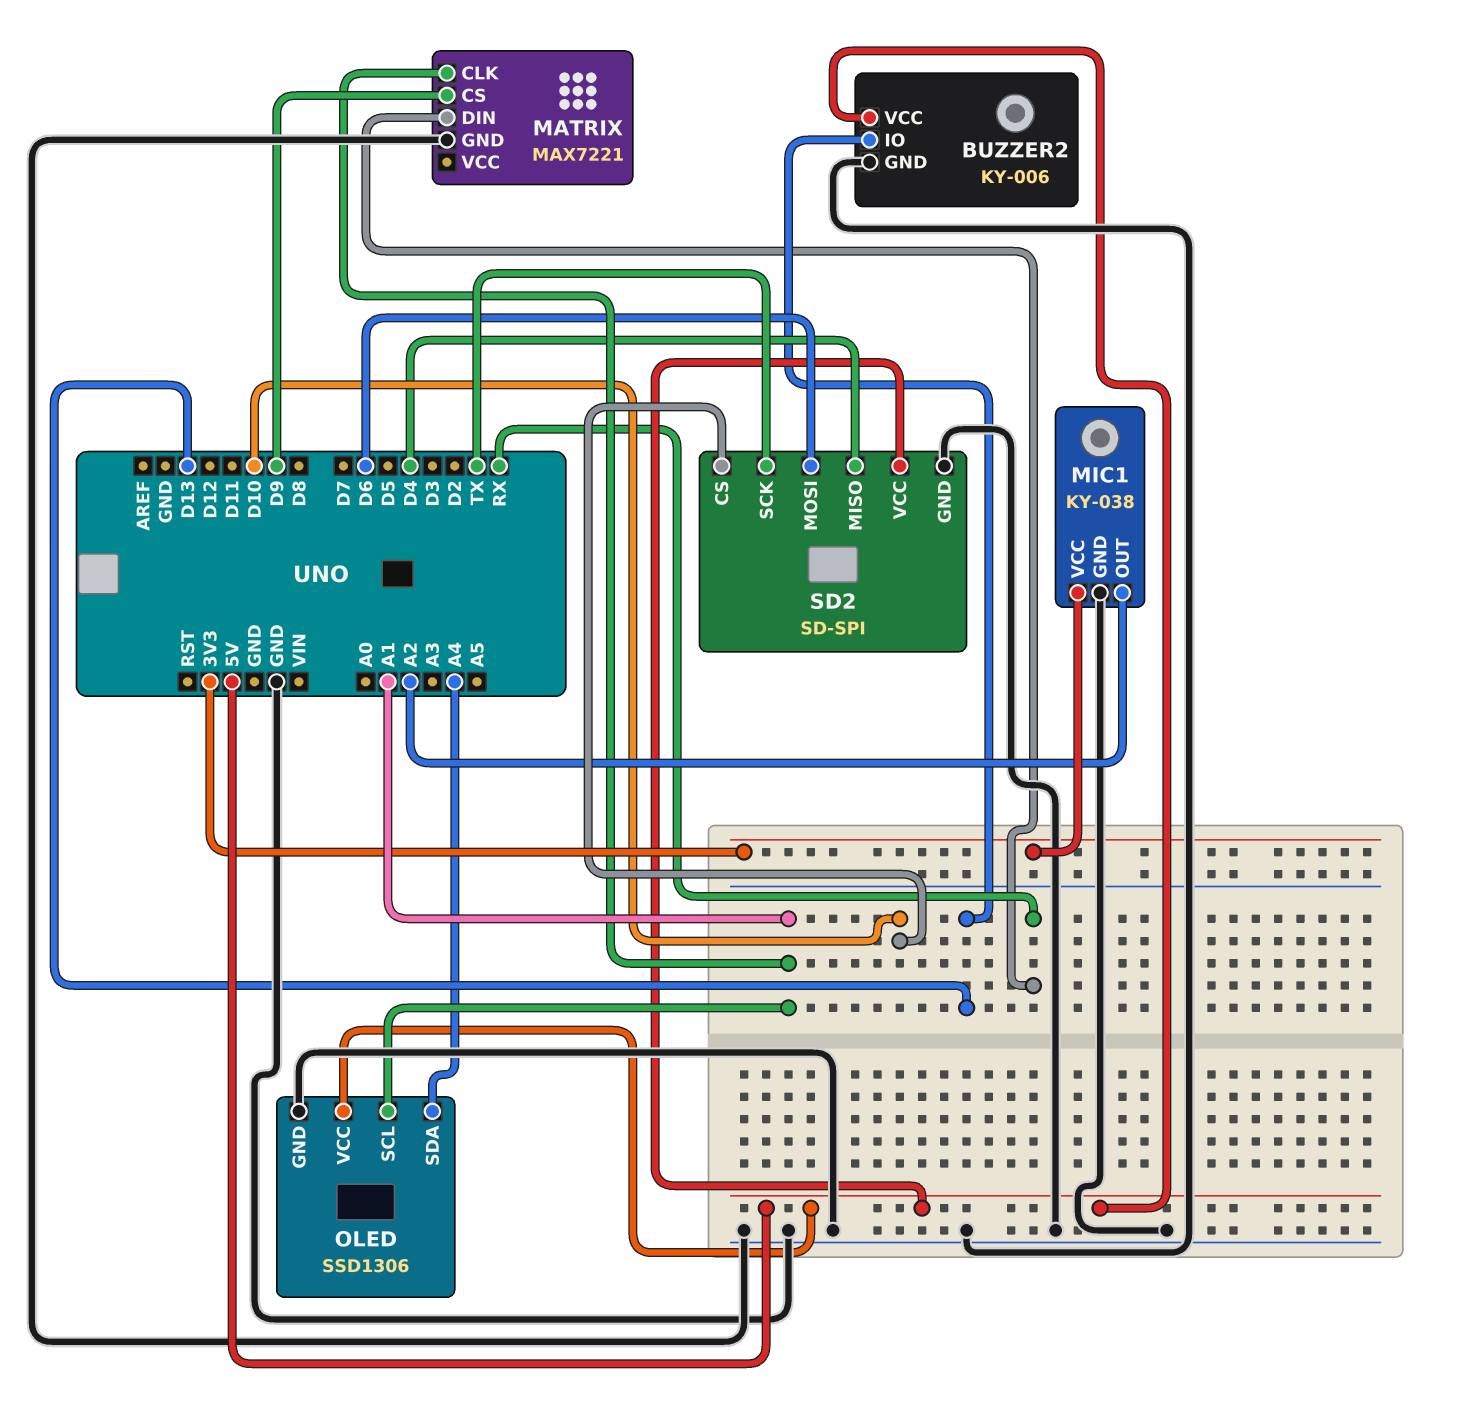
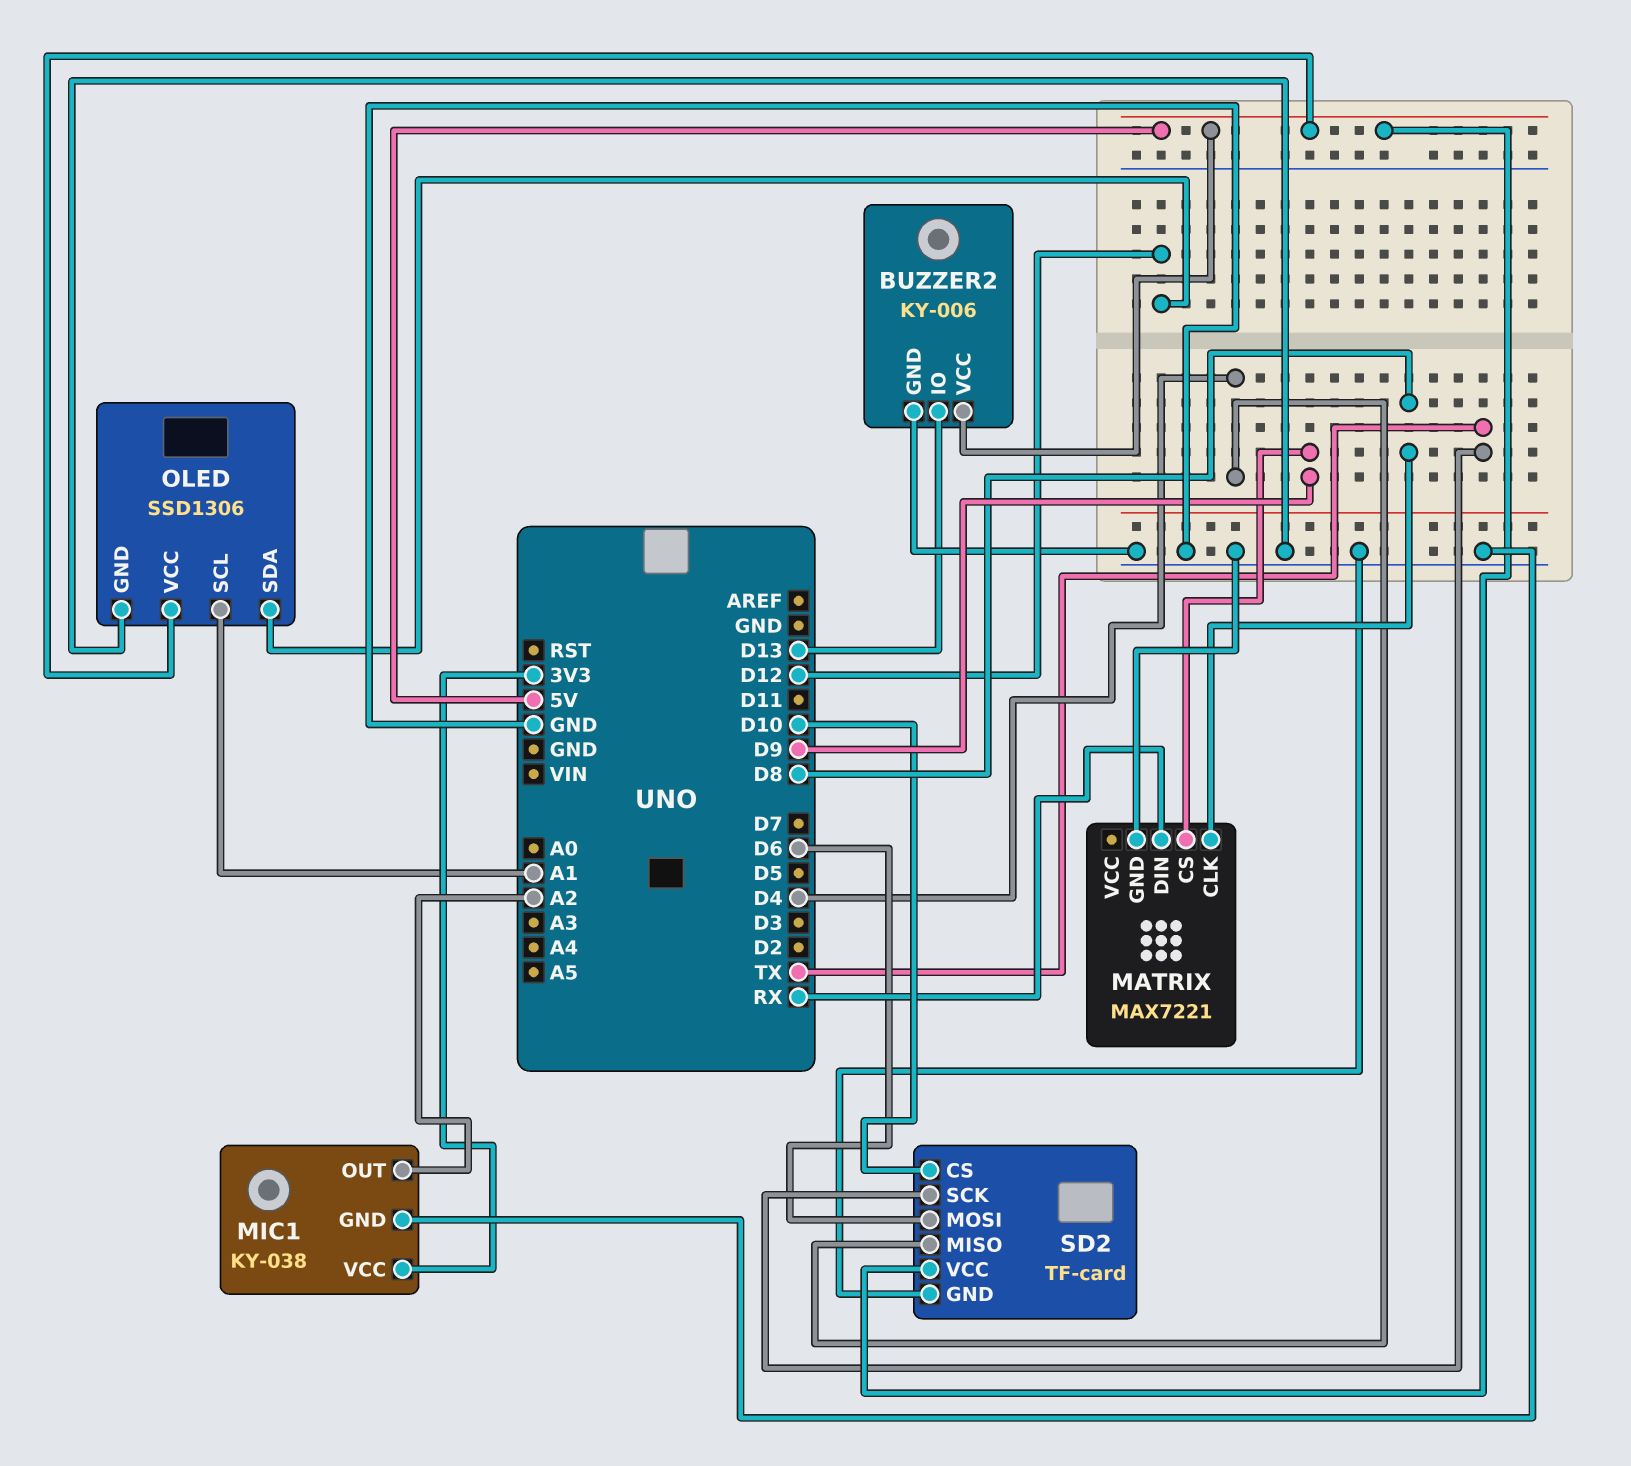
MATRIX pin CLK: A1 -> D8
OLED pin SDA: A4 -> D12
SD2: SD-SPI -> TF-card

